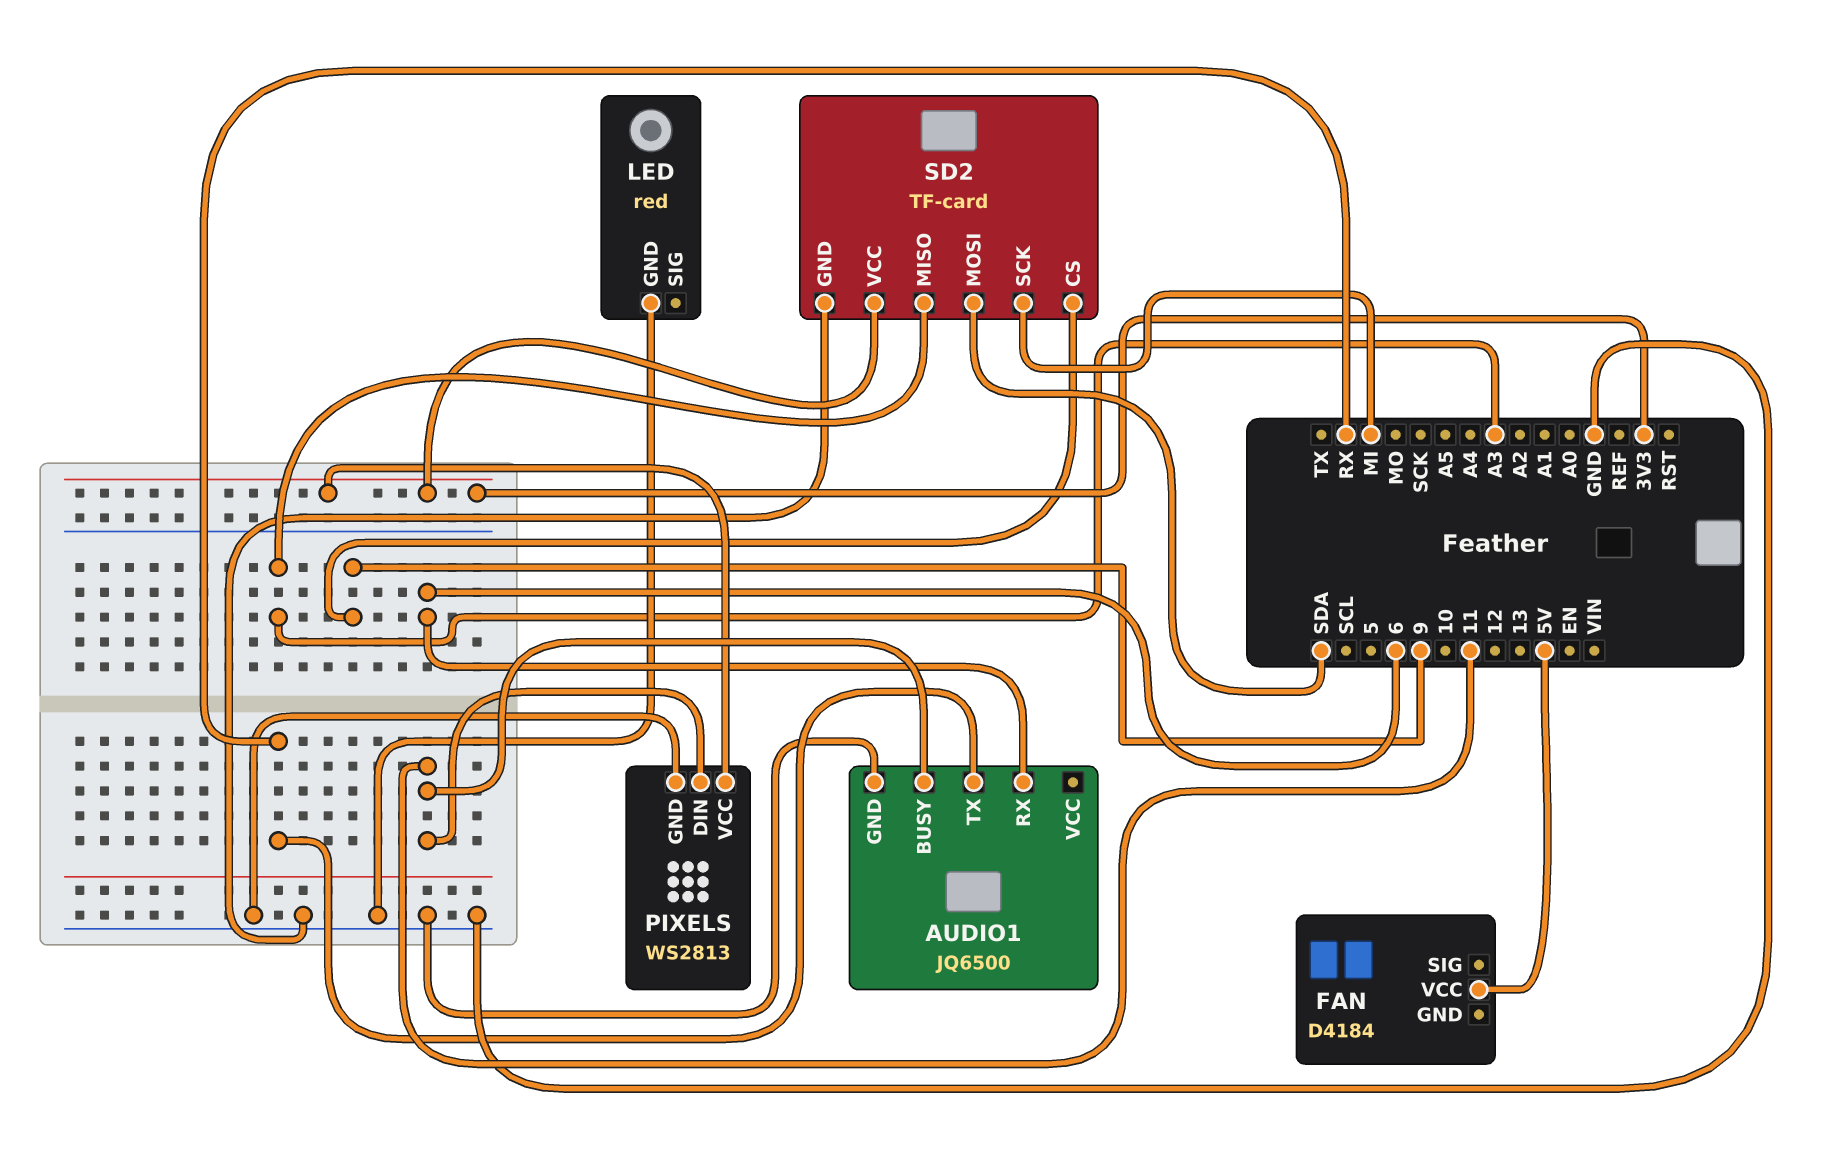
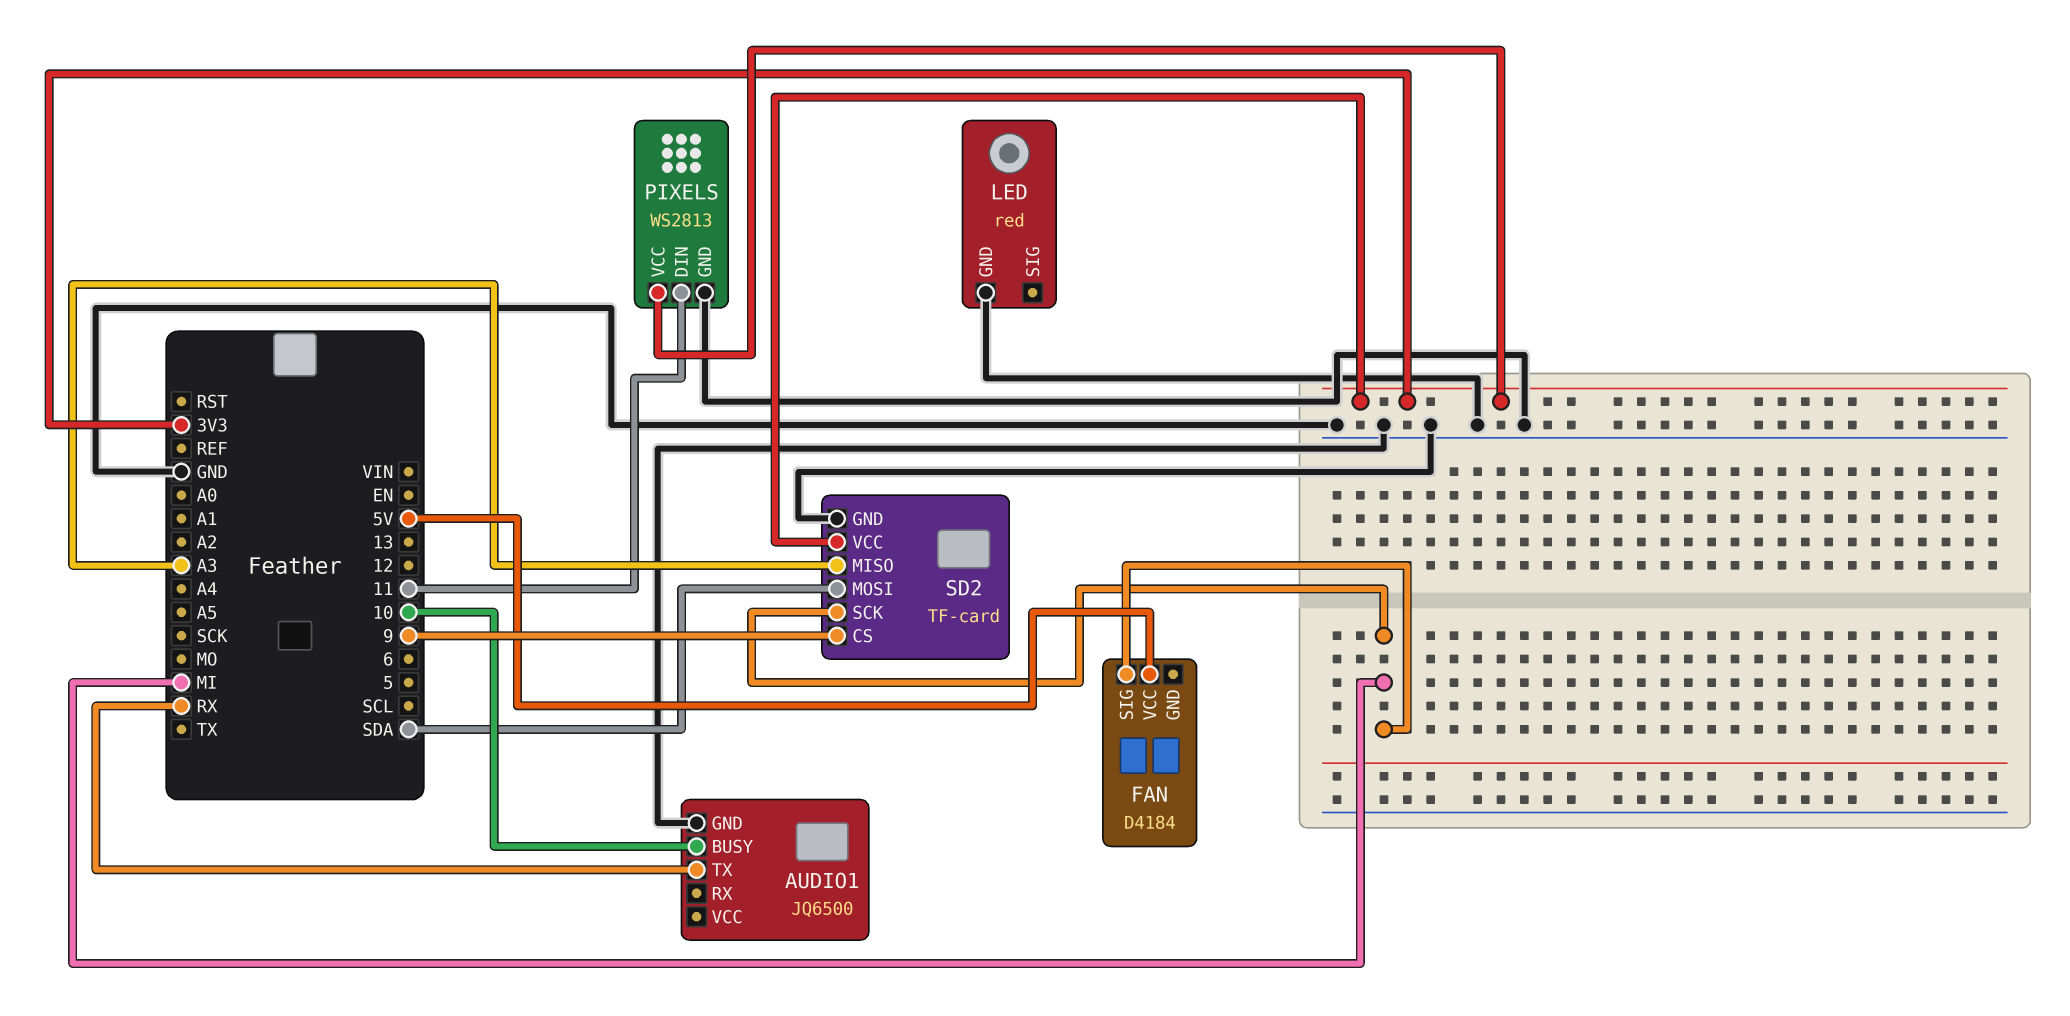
AUDIO1 pin BUSY: 11 -> 10
AUDIO1 pin RX: 6 -> none
FAN pin SIG: none -> MI

